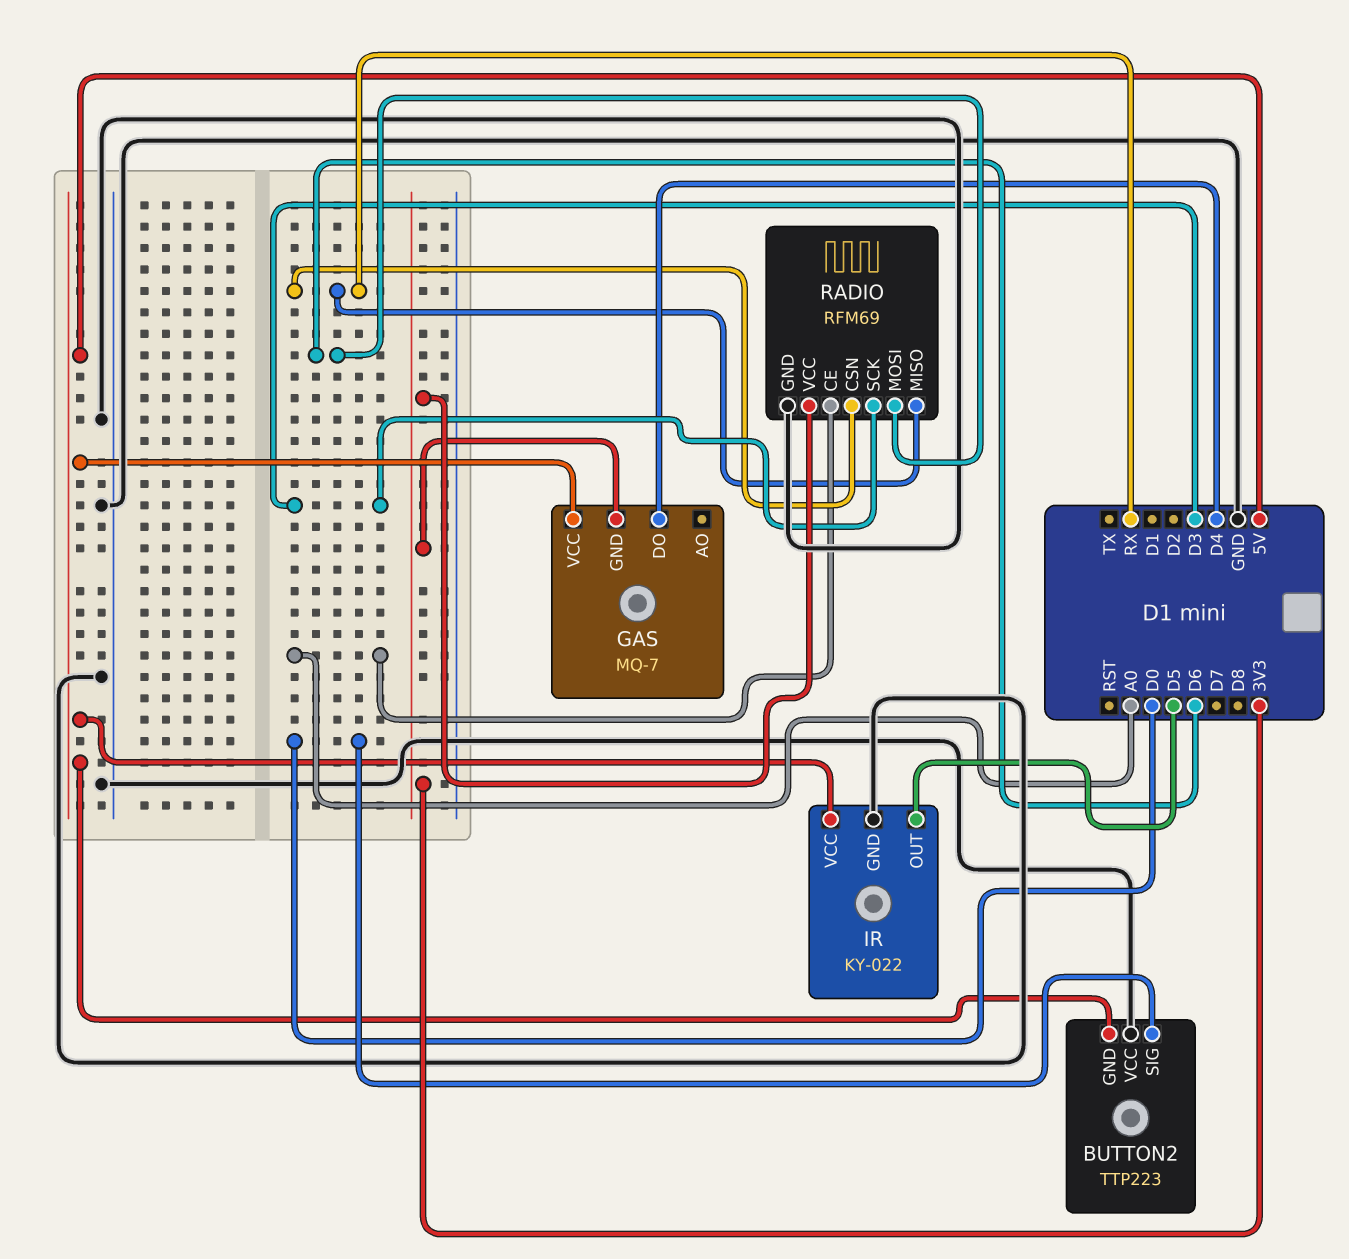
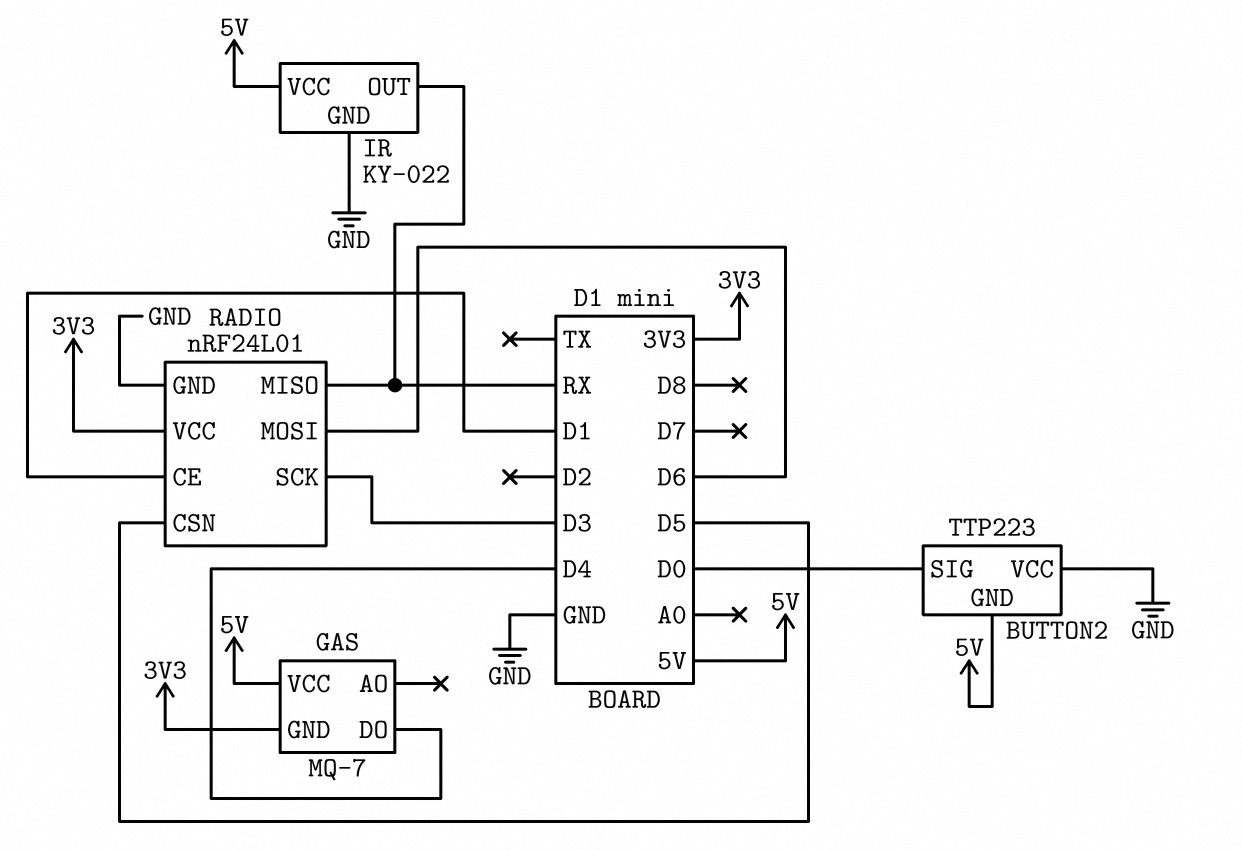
IR pin OUT: D5 -> RX
RADIO: RFM69 -> nRF24L01
RADIO pin CE: A0 -> D1
RADIO pin CSN: RX -> D5

